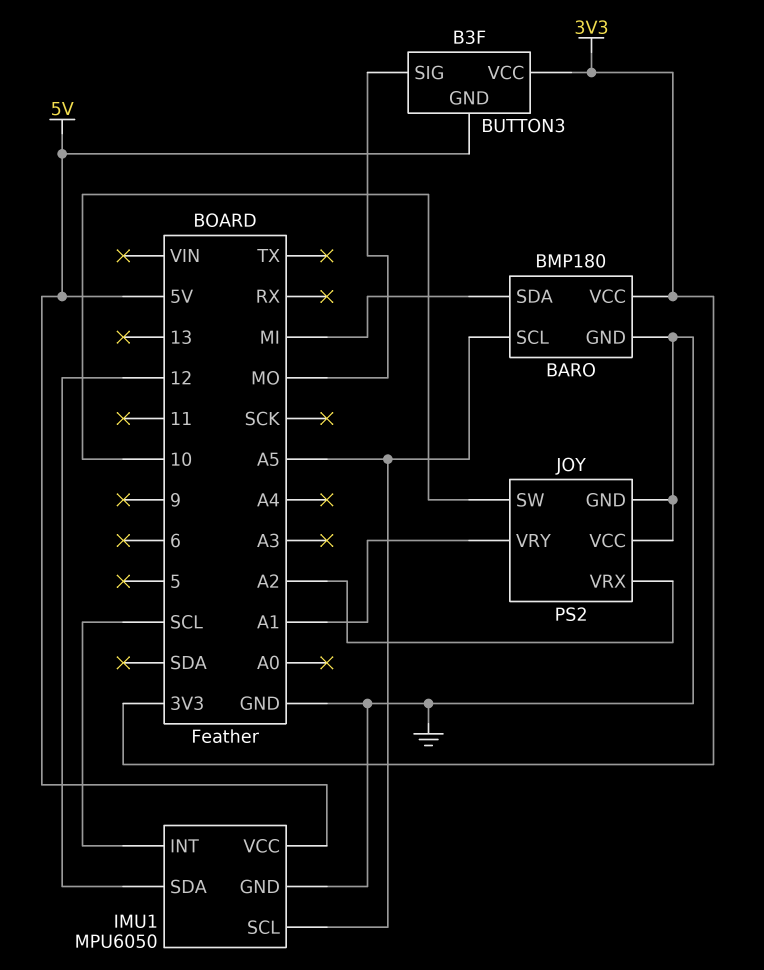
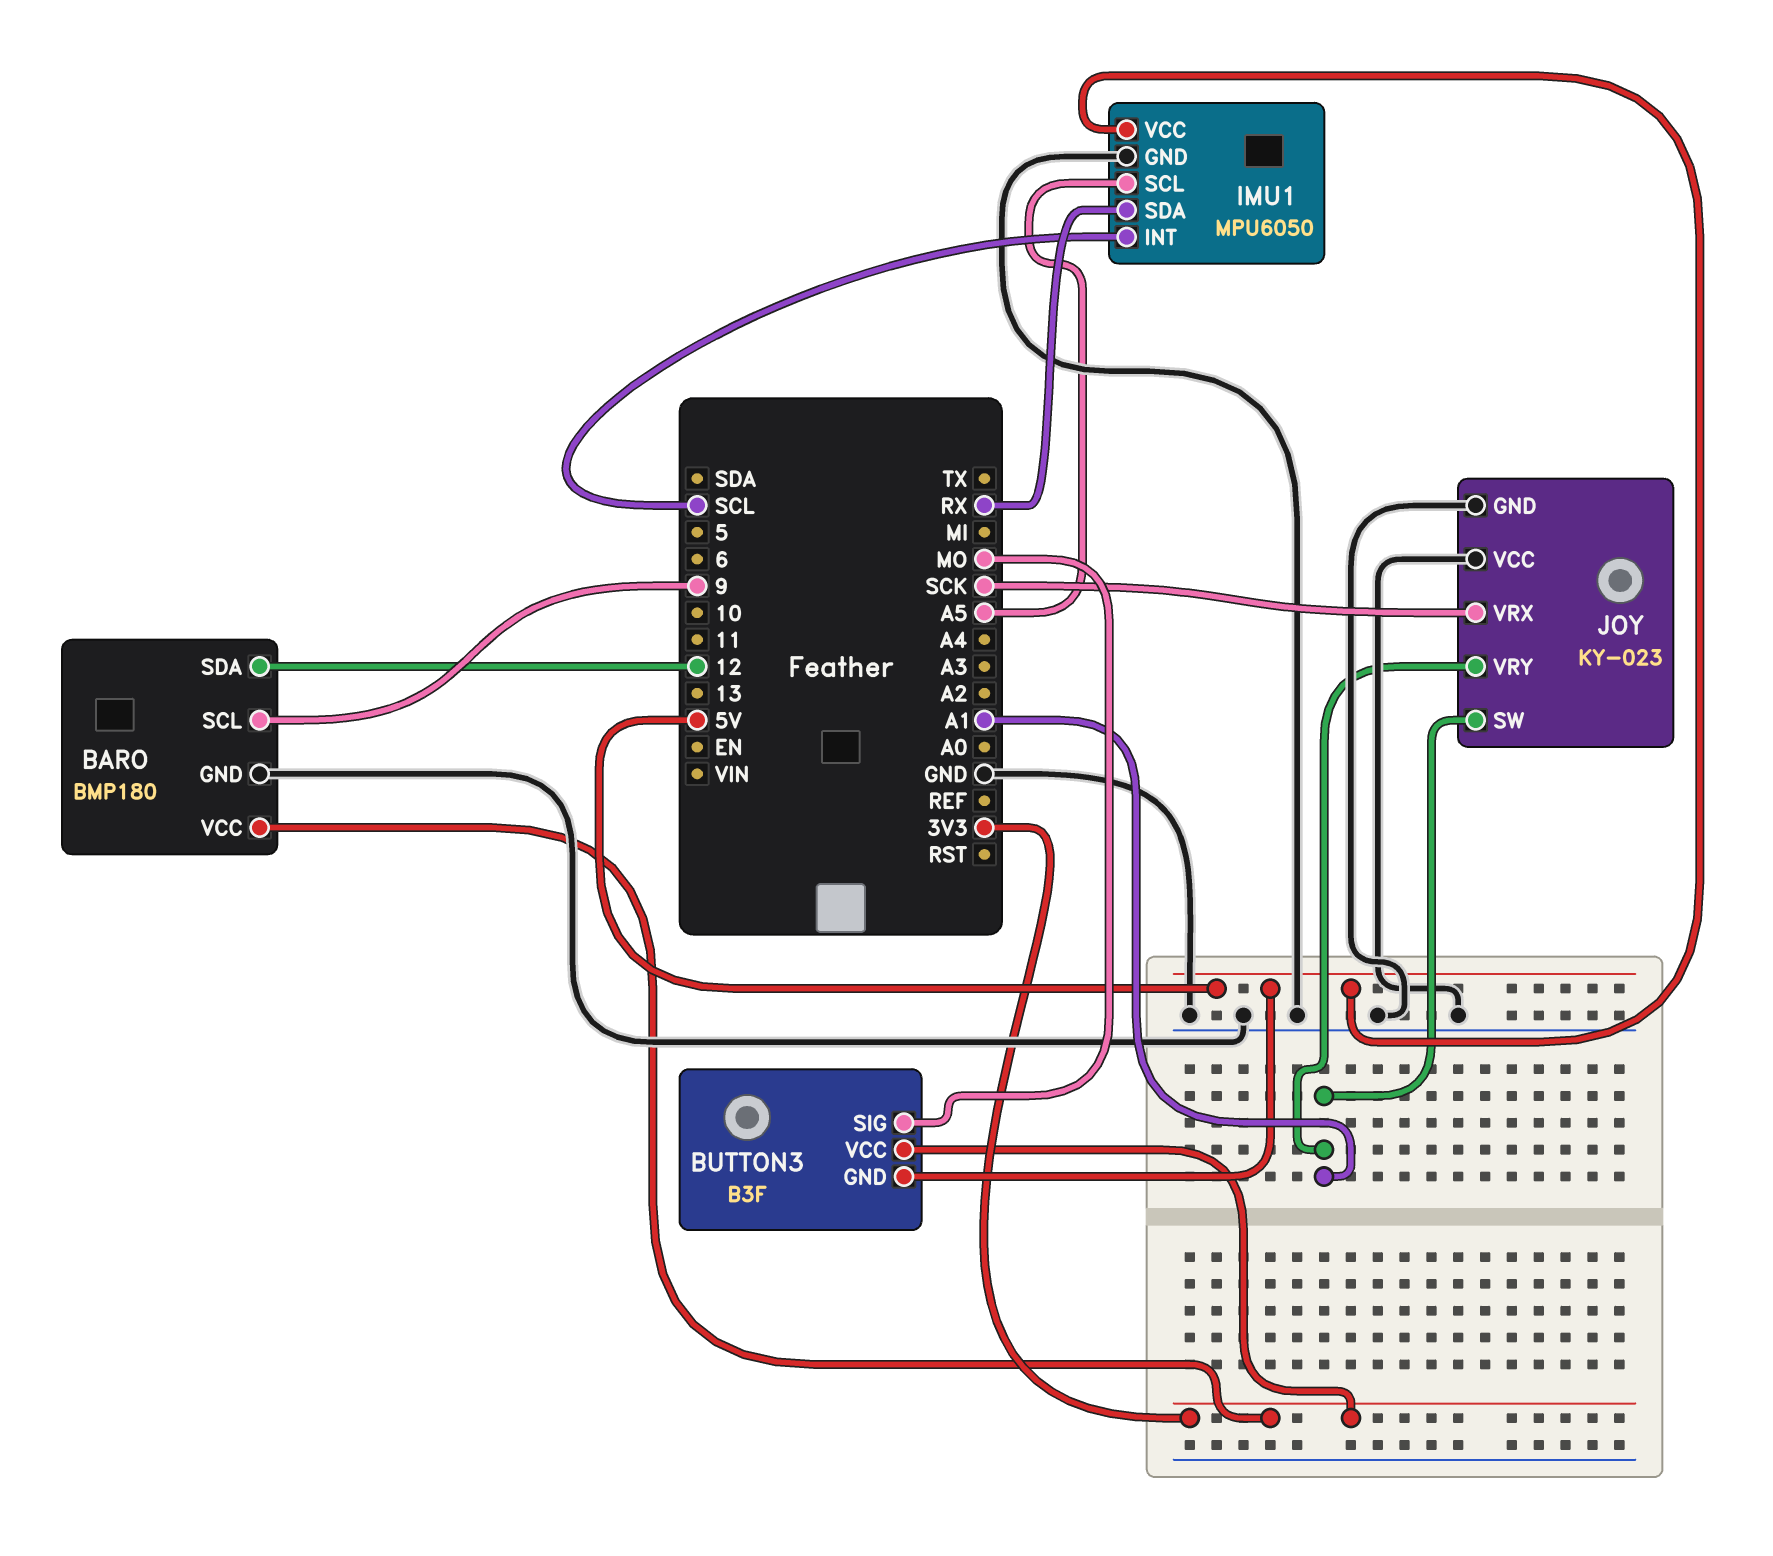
BARO pin SCL: A5 -> 9
BARO pin SDA: MI -> 12
IMU1 pin SDA: 12 -> RX
JOY: PS2 -> KY-023
JOY pin SW: 10 -> A1
JOY pin VRX: A2 -> SCK

